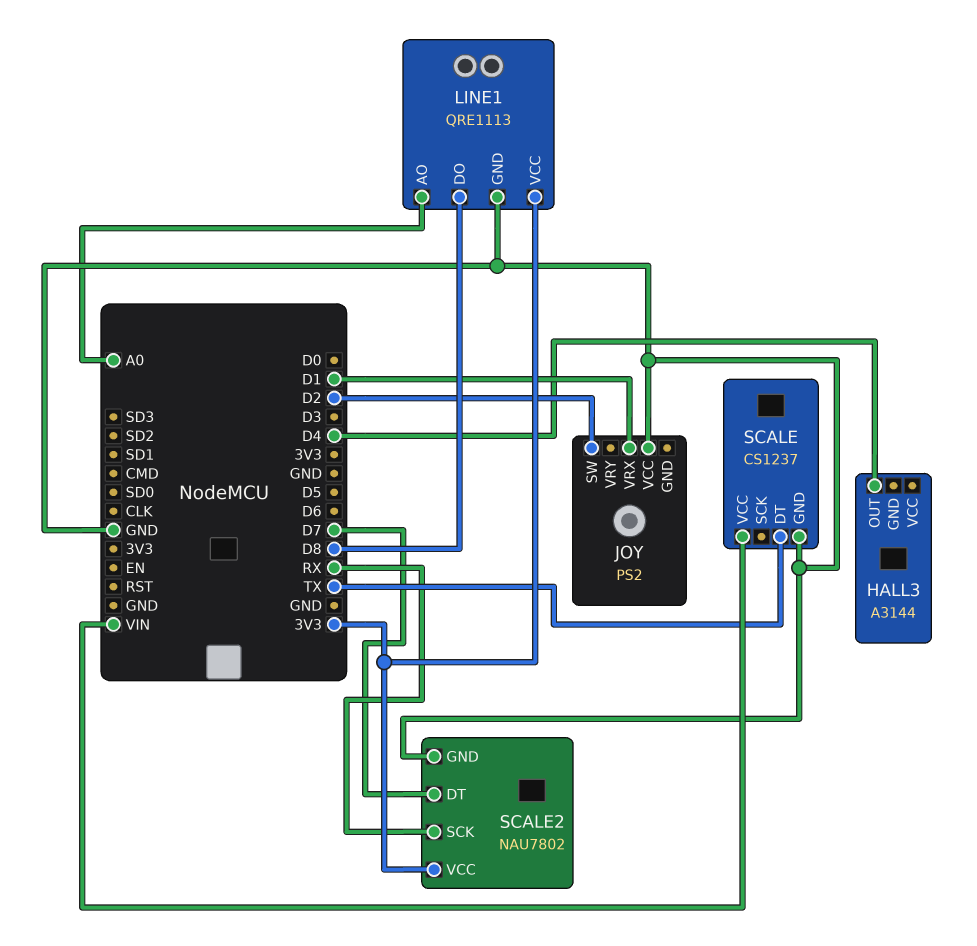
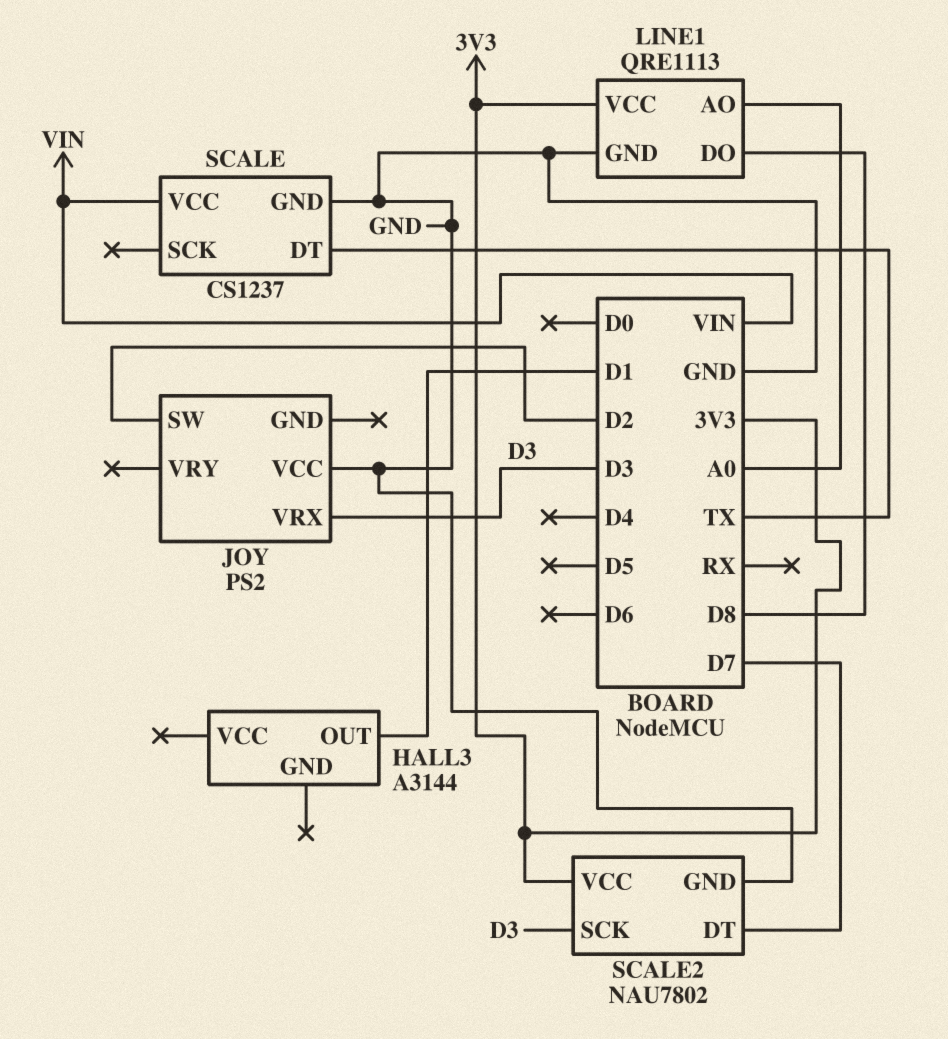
HALL3 pin OUT: D4 -> D1
JOY pin VRX: D1 -> D3
SCALE2 pin SCK: RX -> D3

